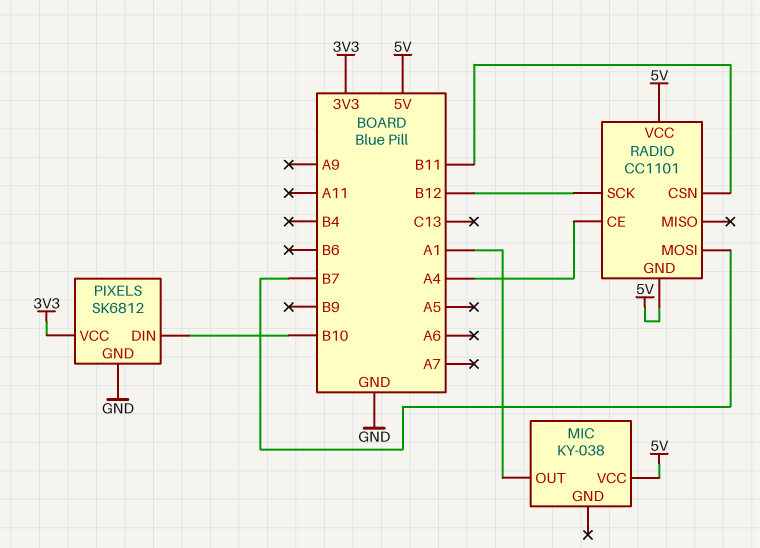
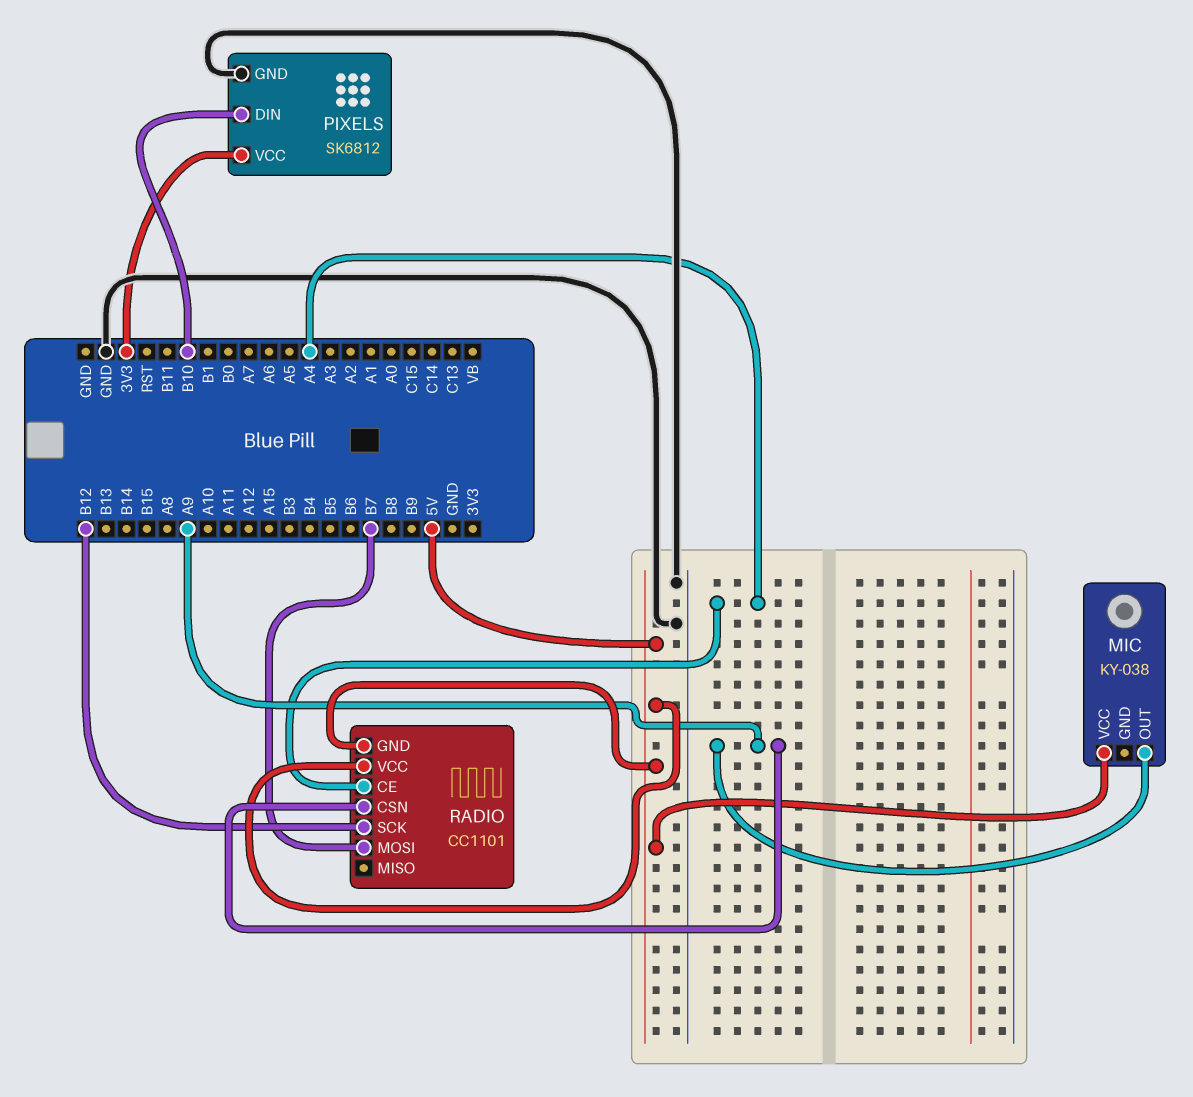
MIC pin OUT: A1 -> A9
RADIO pin CSN: B11 -> A9

